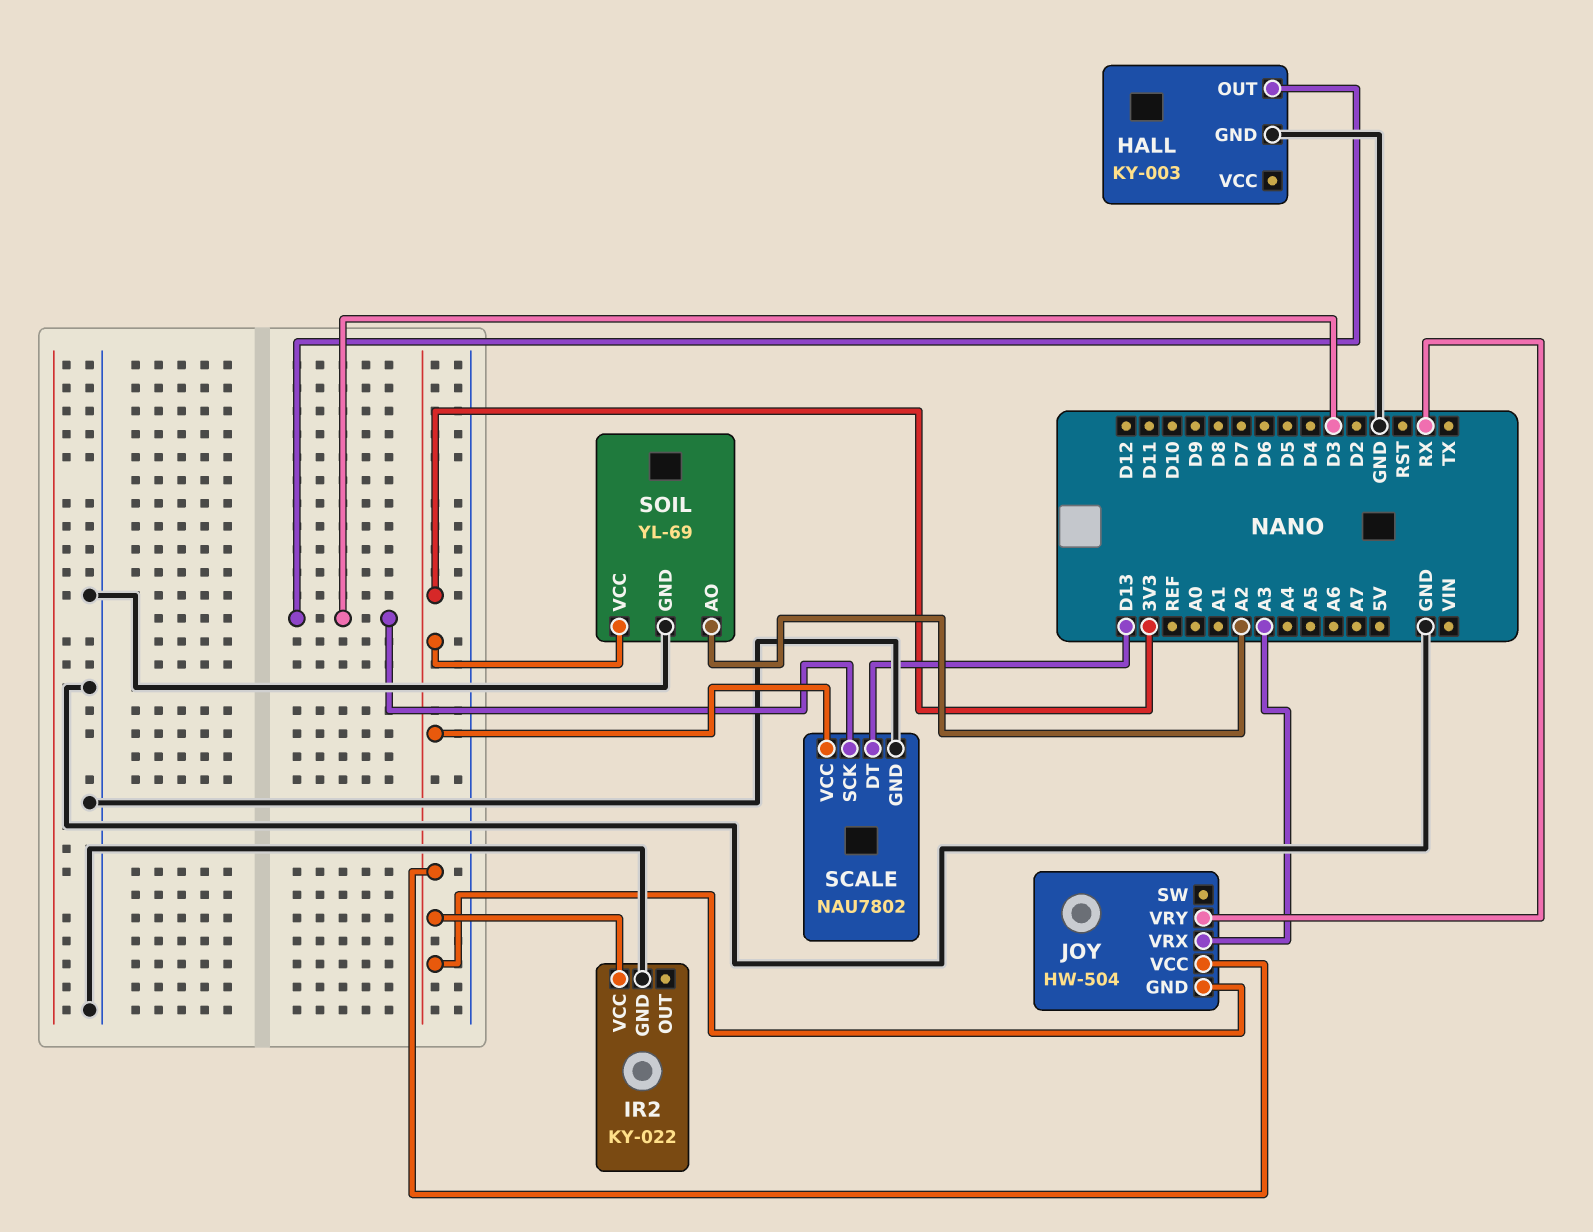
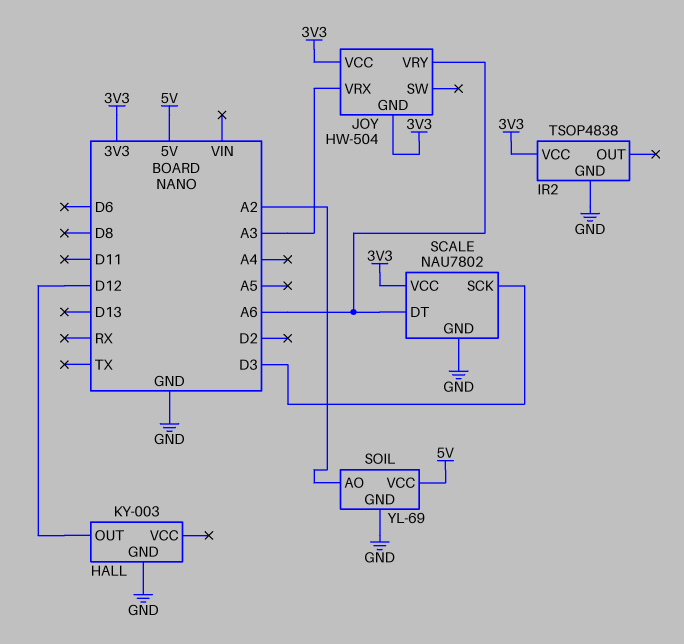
HALL pin OUT: D3 -> D12
IR2: KY-022 -> TSOP4838
JOY pin VRY: RX -> A6
SCALE pin DT: D13 -> A6
SOIL pin VCC: 3V3 -> 5V

